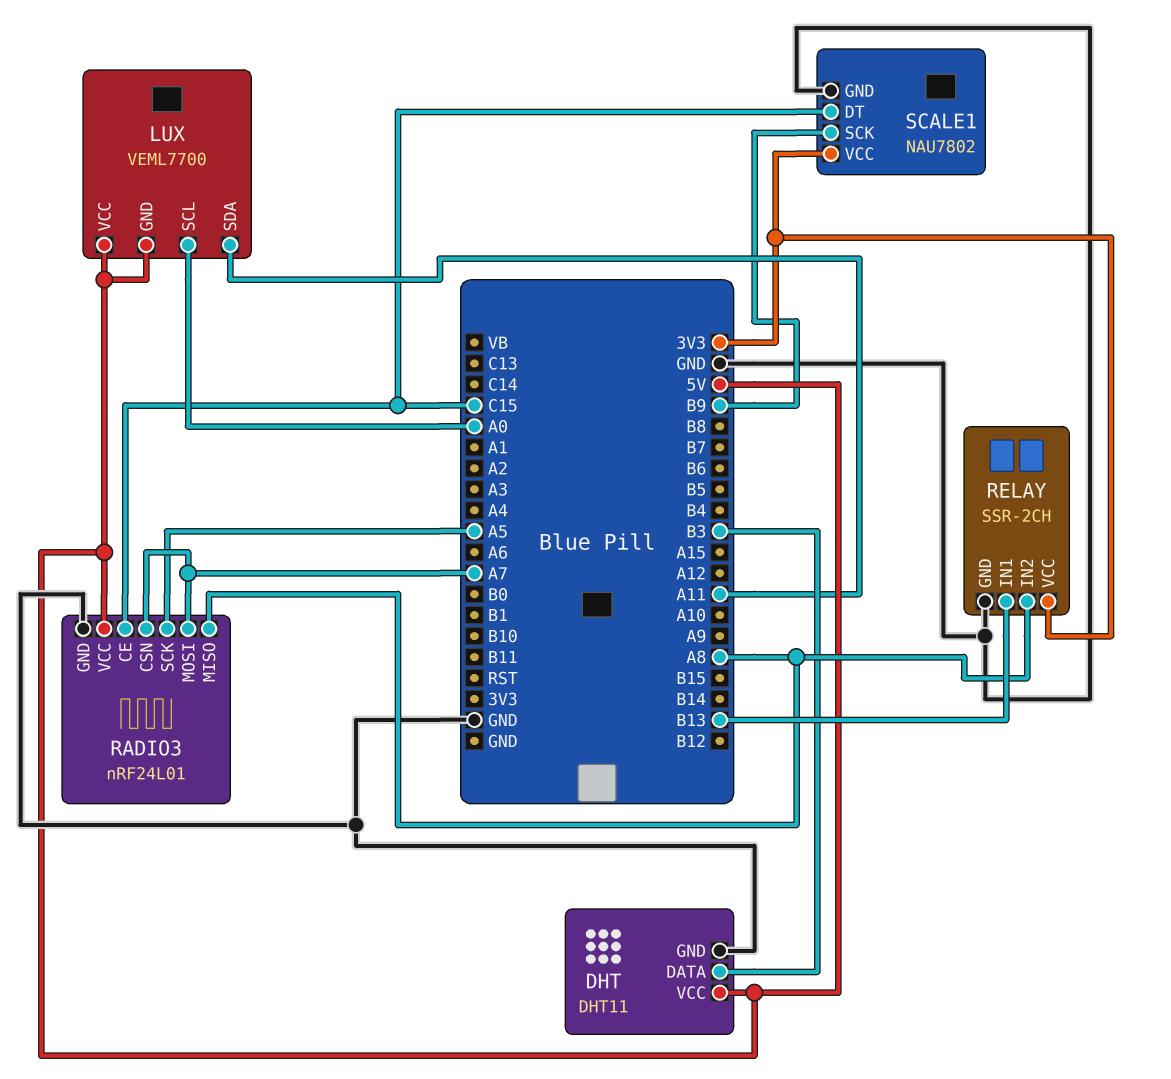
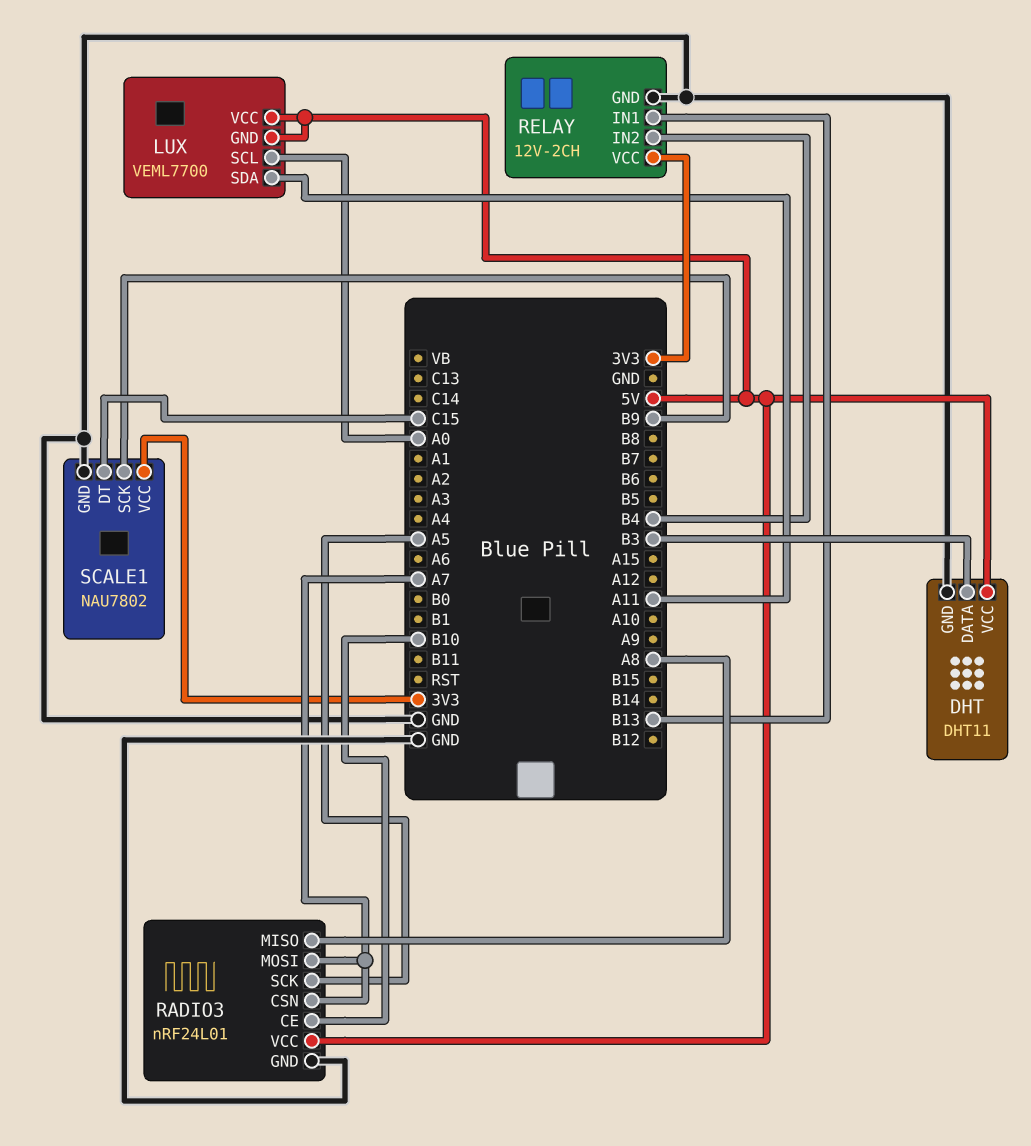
RADIO3 pin CE: C15 -> B10
RELAY: SSR-2CH -> 12V-2CH
RELAY pin IN2: A8 -> B4

